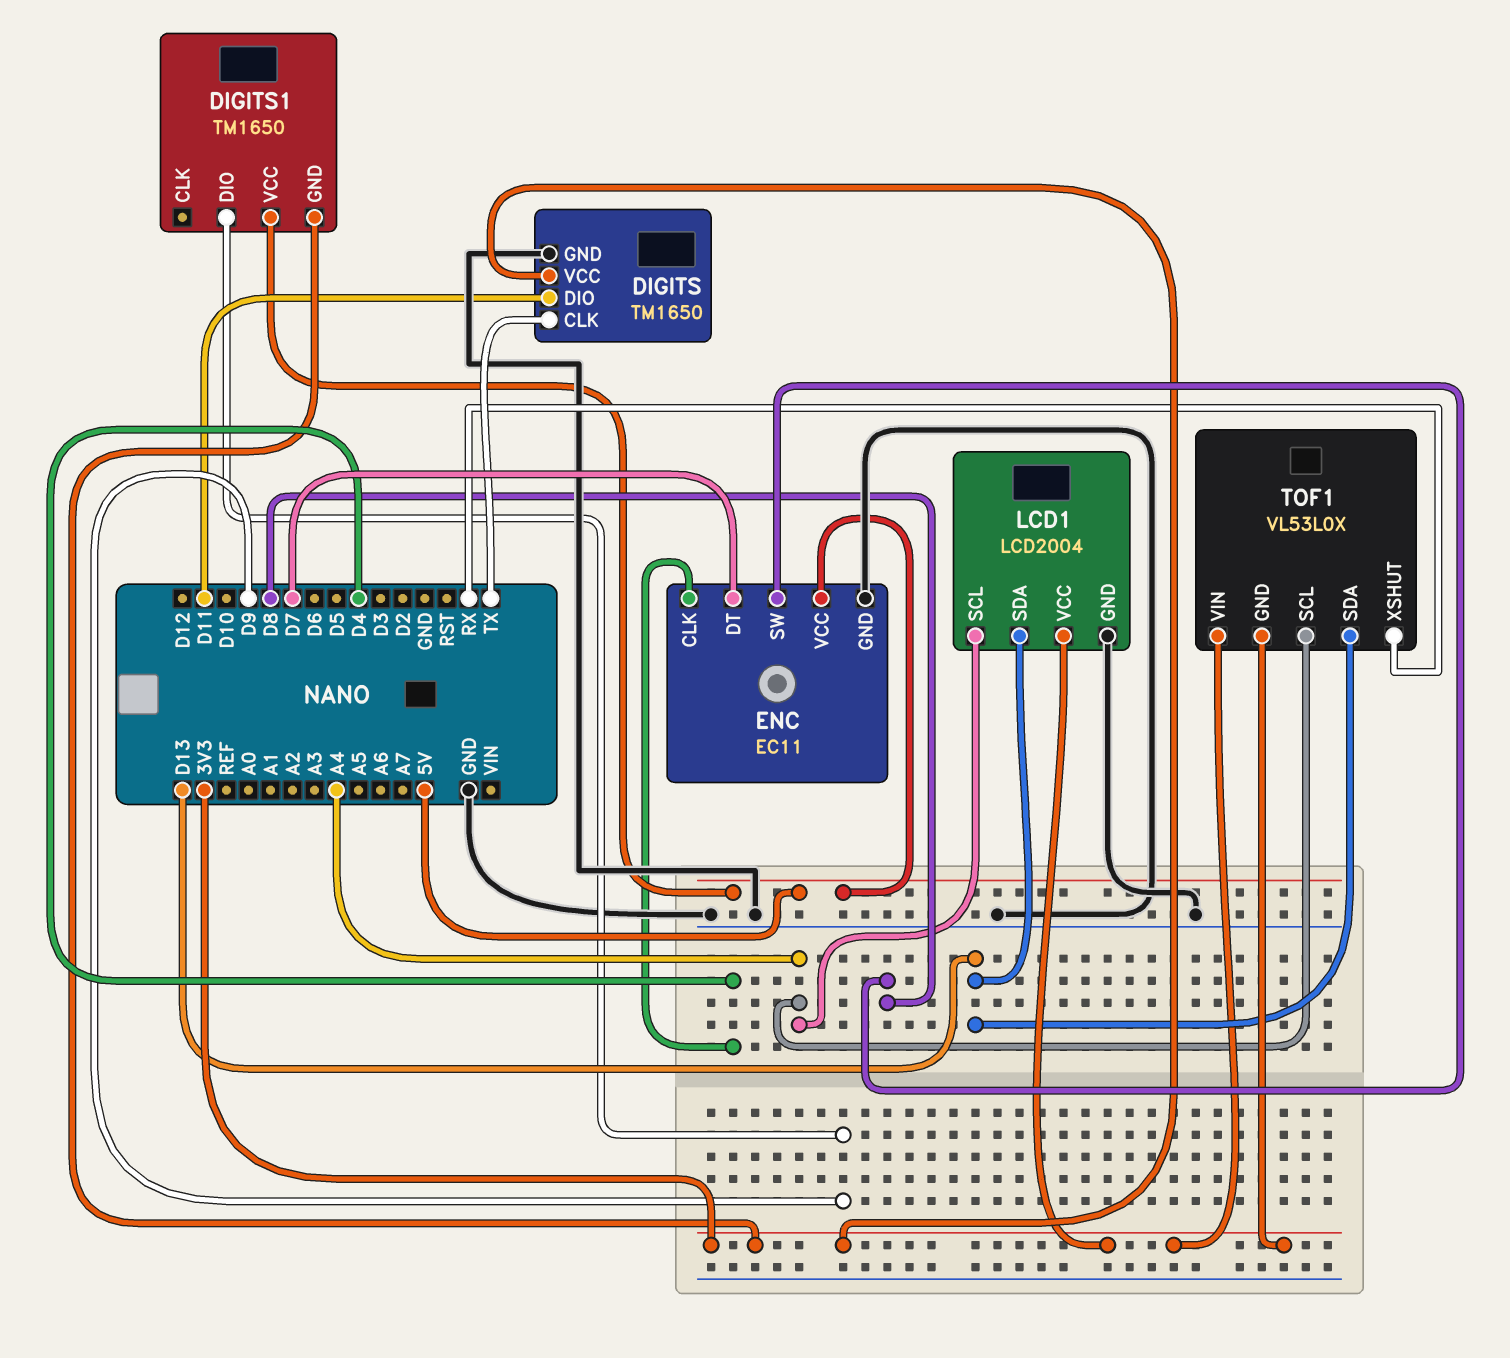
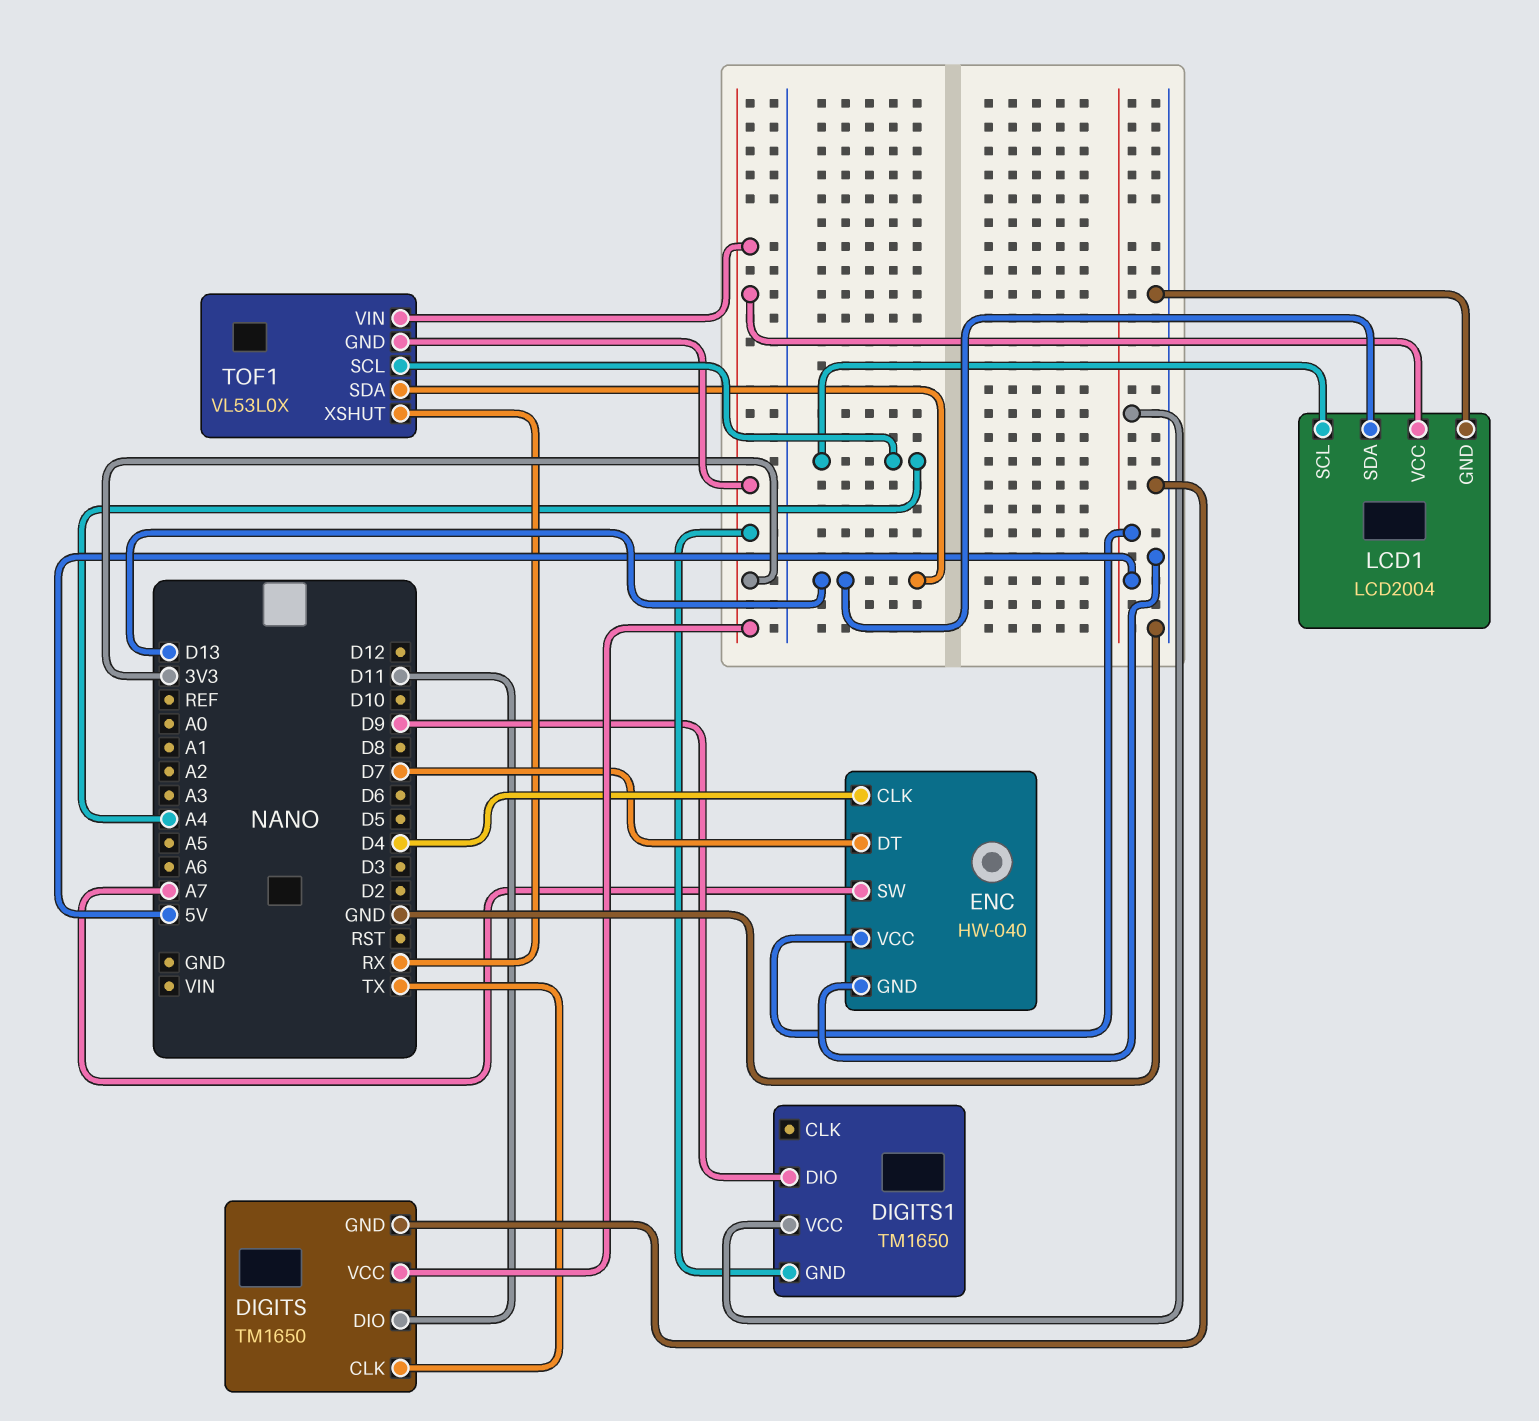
ENC: EC11 -> HW-040
ENC pin SW: D8 -> A7

